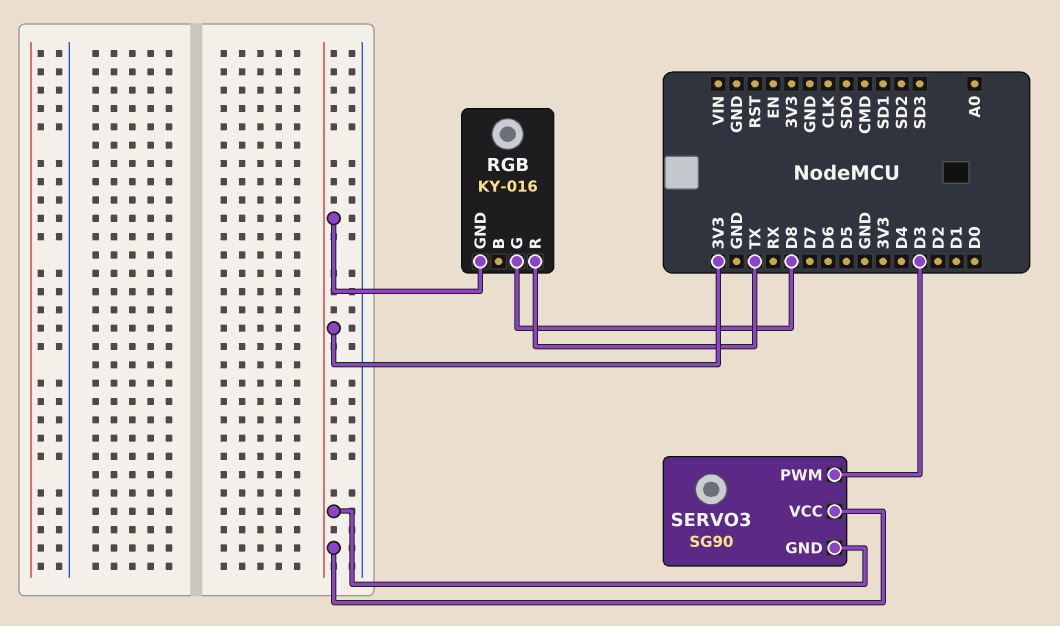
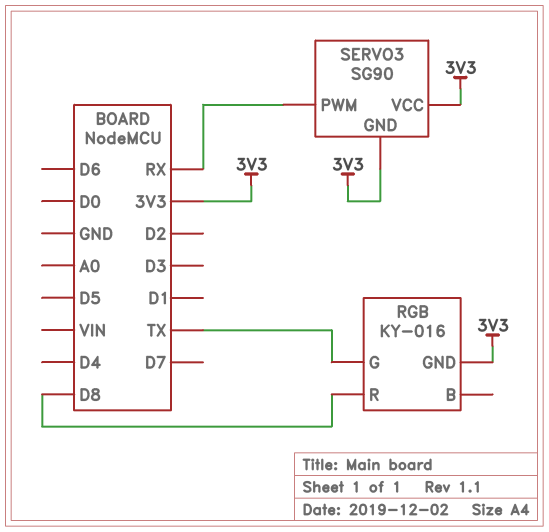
RGB pin G: D8 -> TX
RGB pin R: TX -> D8
SERVO3 pin PWM: D3 -> RX

